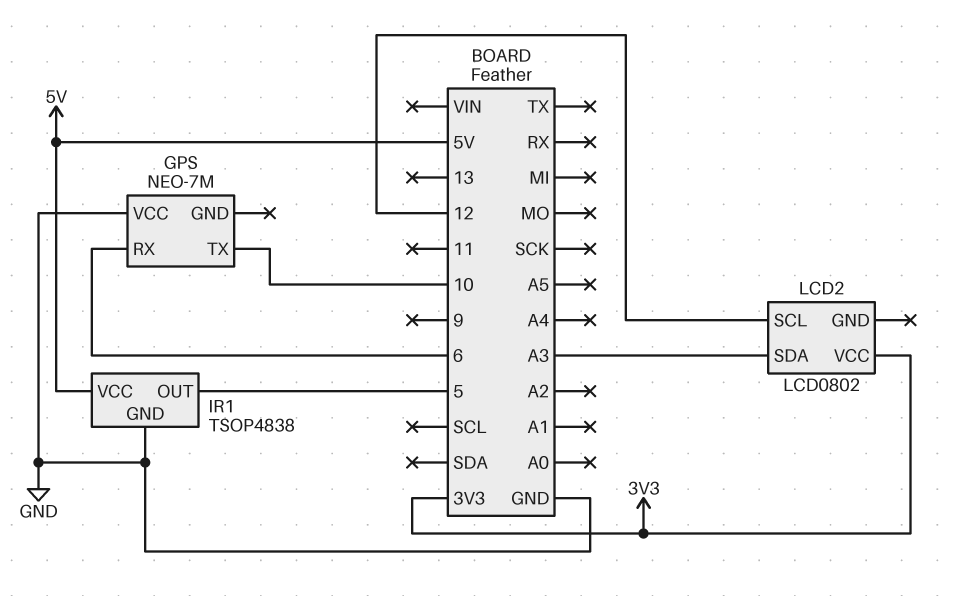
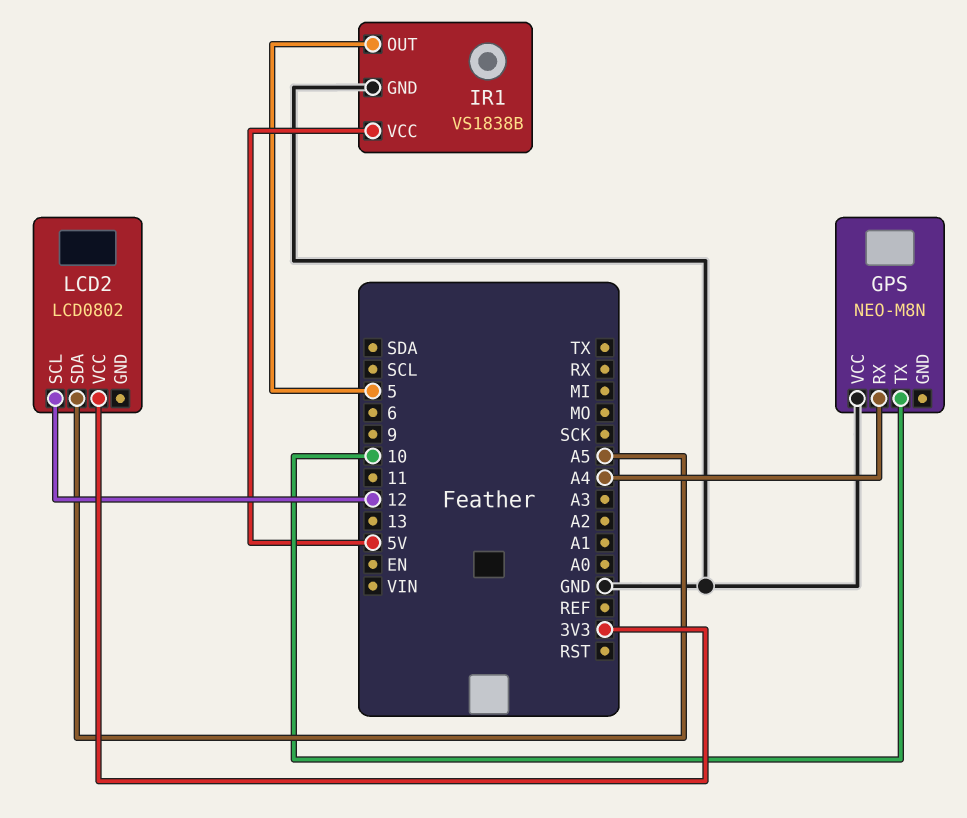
GPS: NEO-7M -> NEO-M8N
GPS pin RX: 6 -> A4
IR1: TSOP4838 -> VS1838B
LCD2 pin SDA: A3 -> A5

